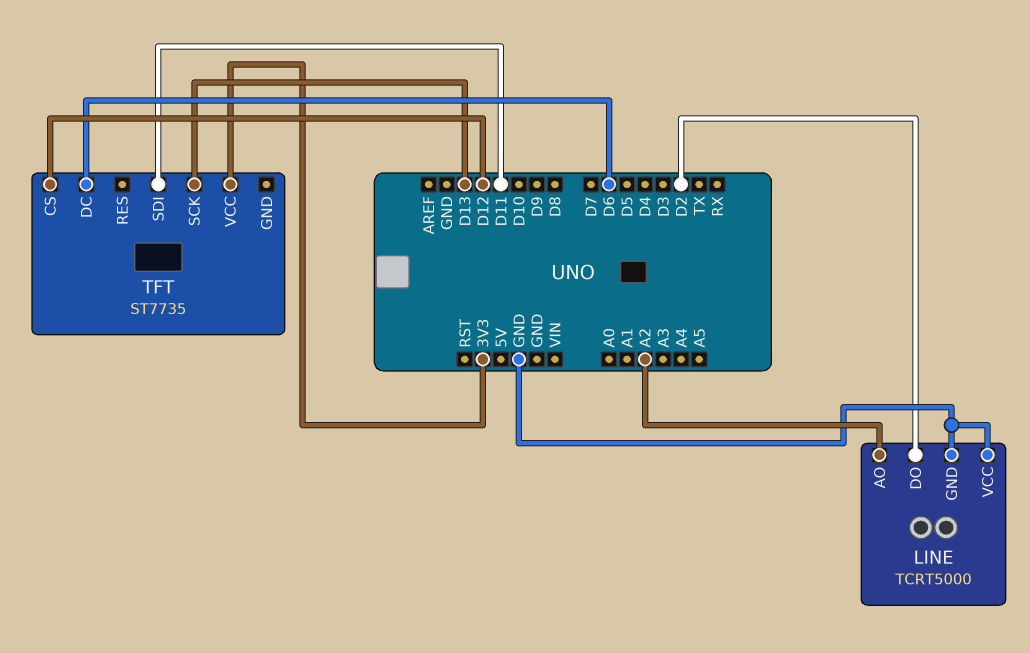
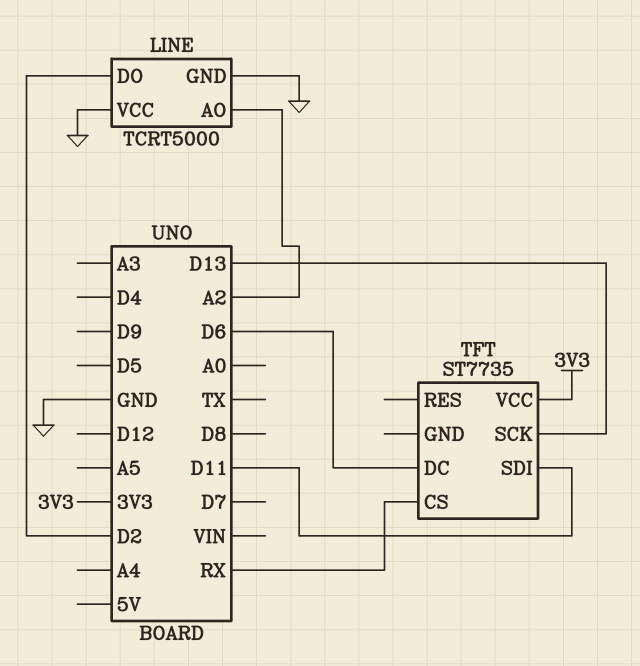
TFT pin CS: D12 -> RX

